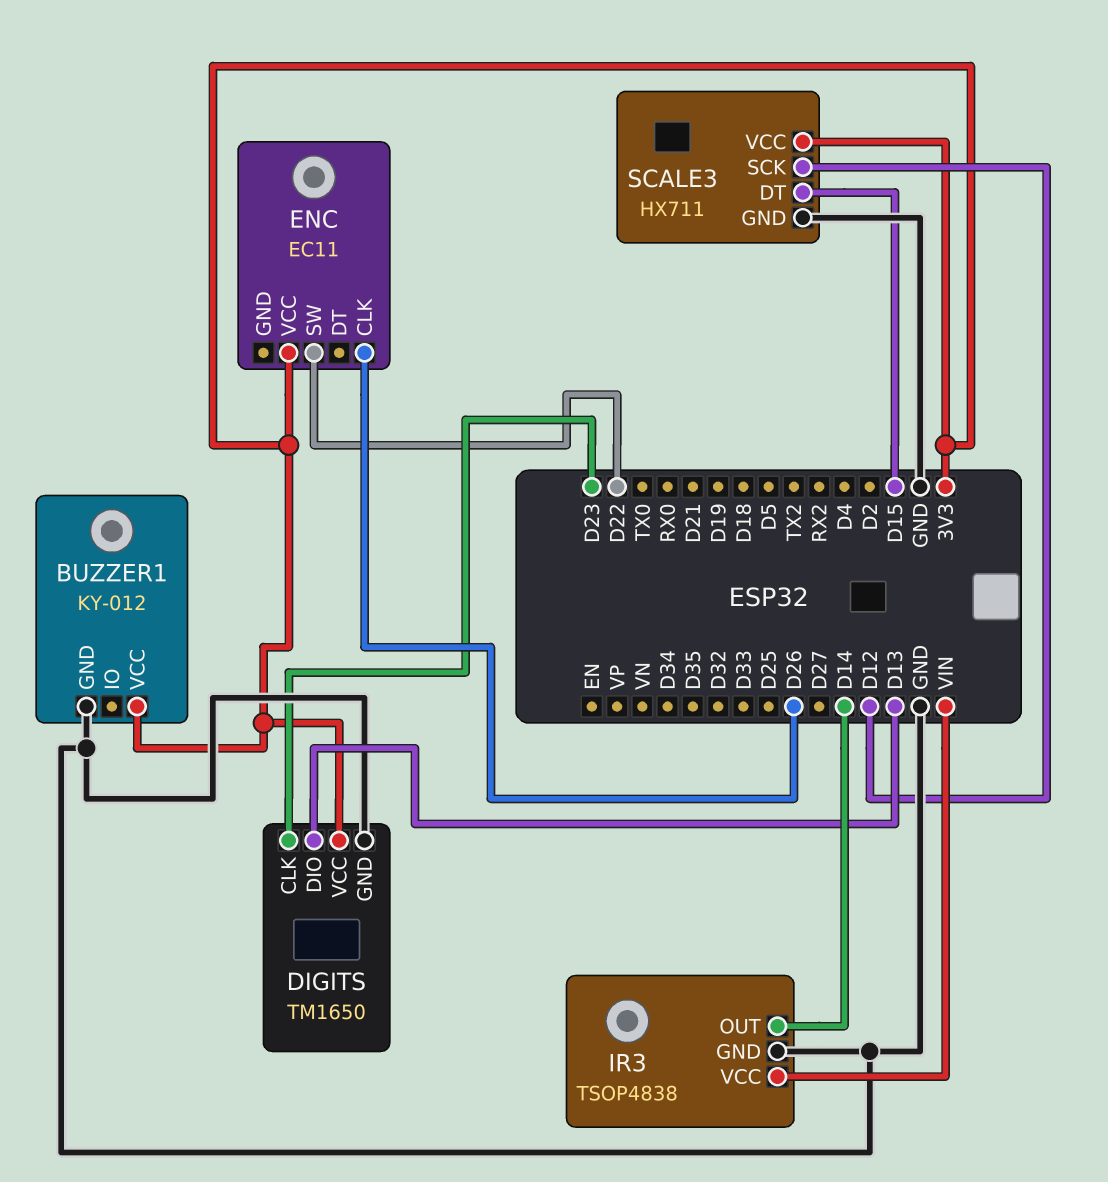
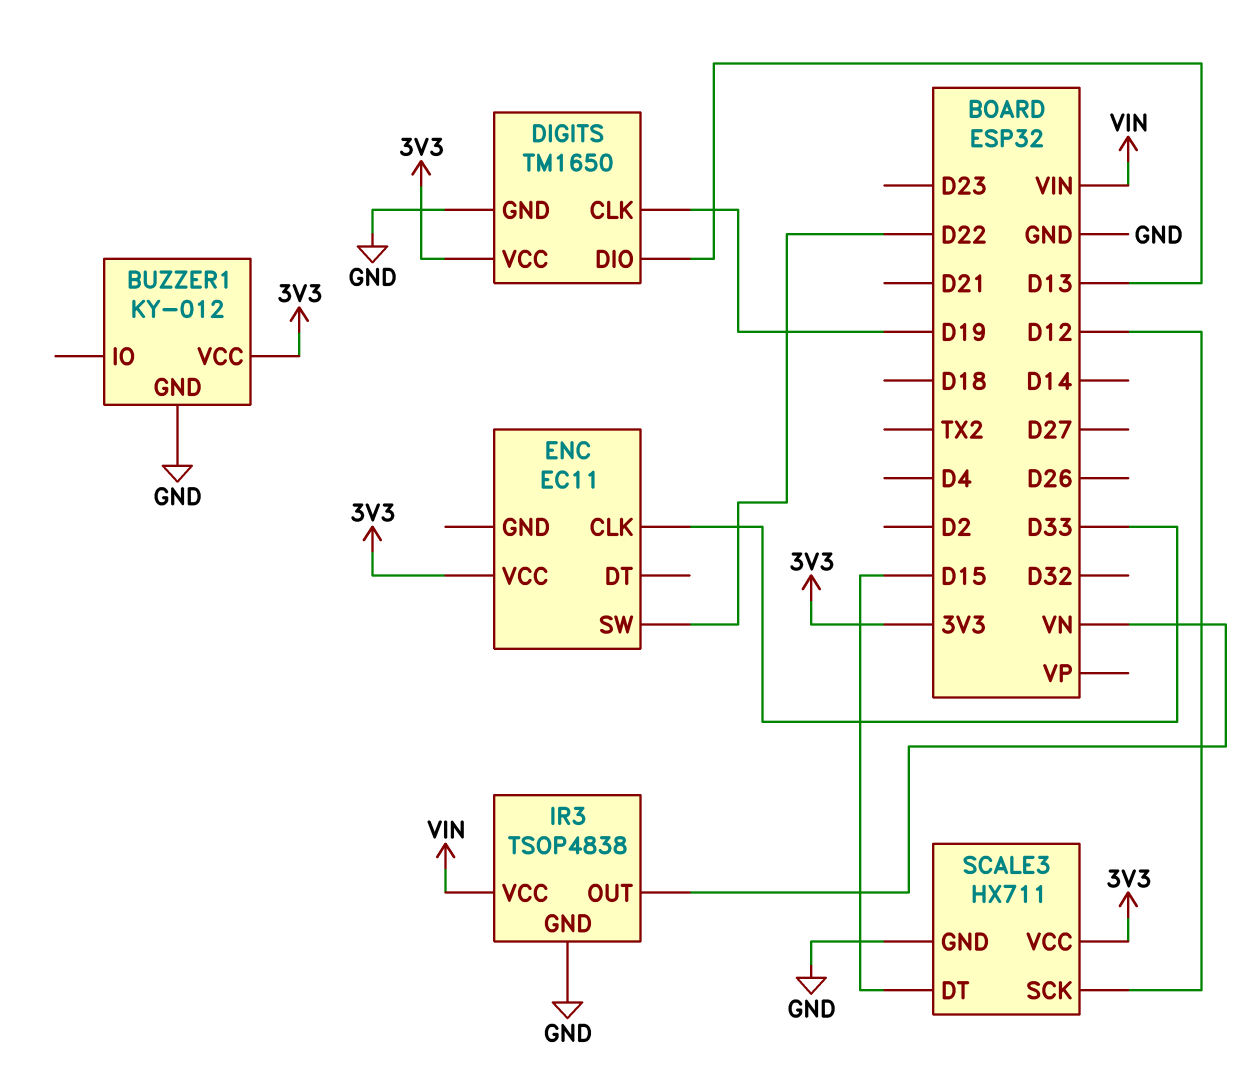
DIGITS pin CLK: D23 -> D19
ENC pin CLK: D26 -> D33
IR3 pin OUT: D14 -> VN

